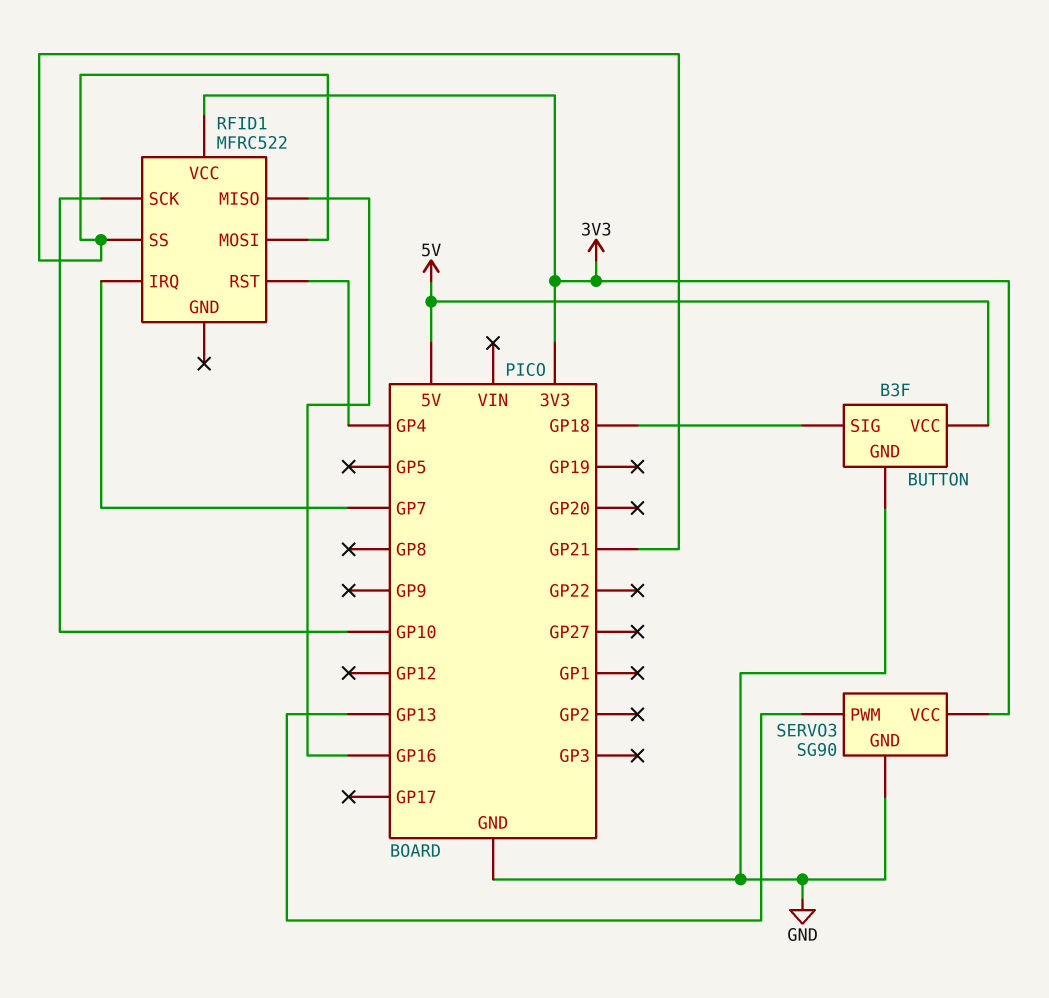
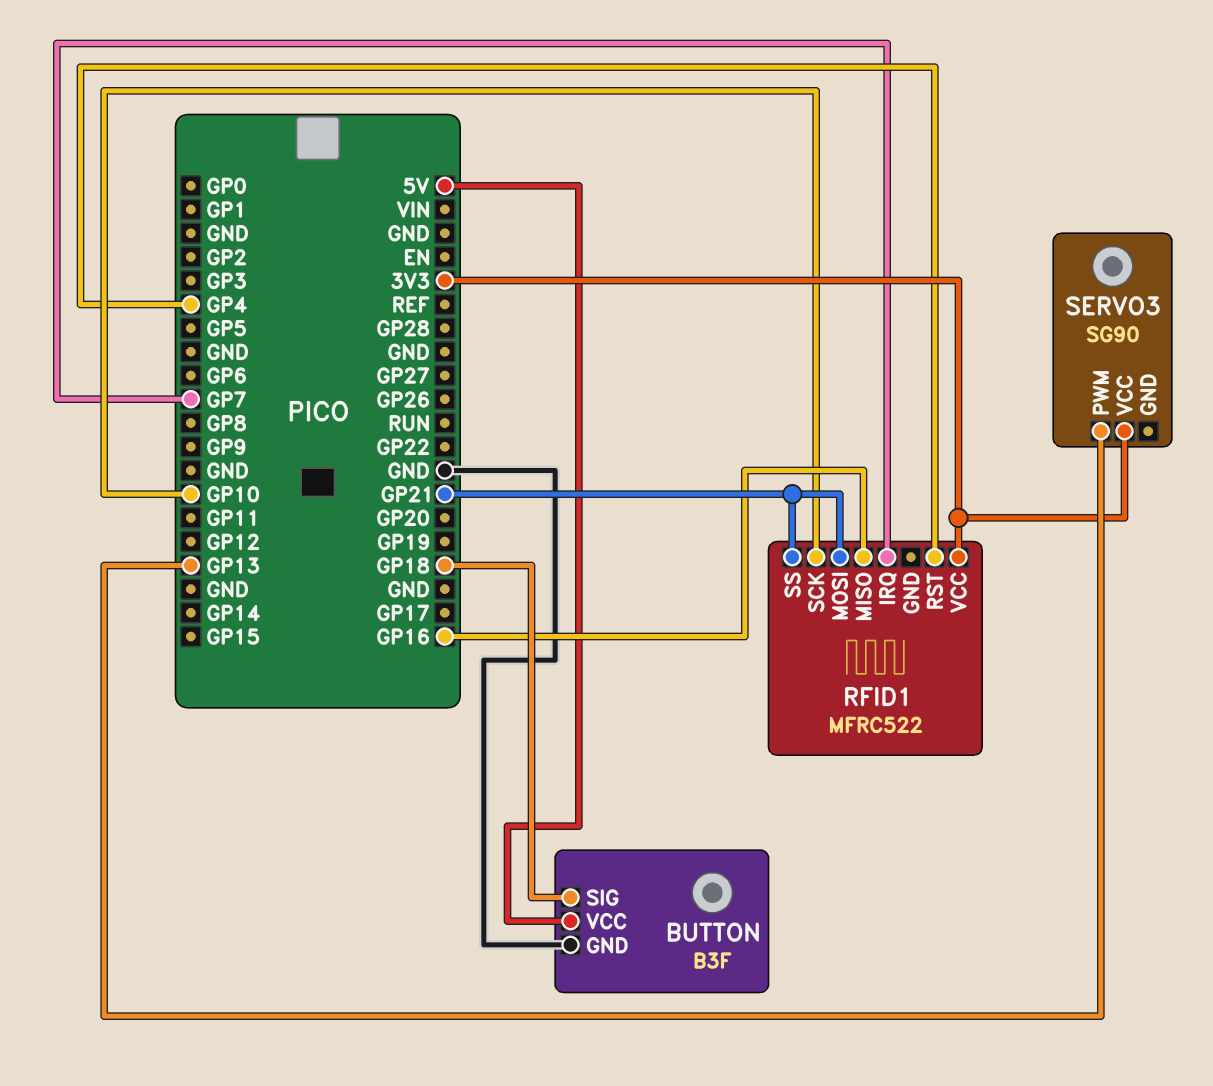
SERVO3 pin GND: GND -> none

